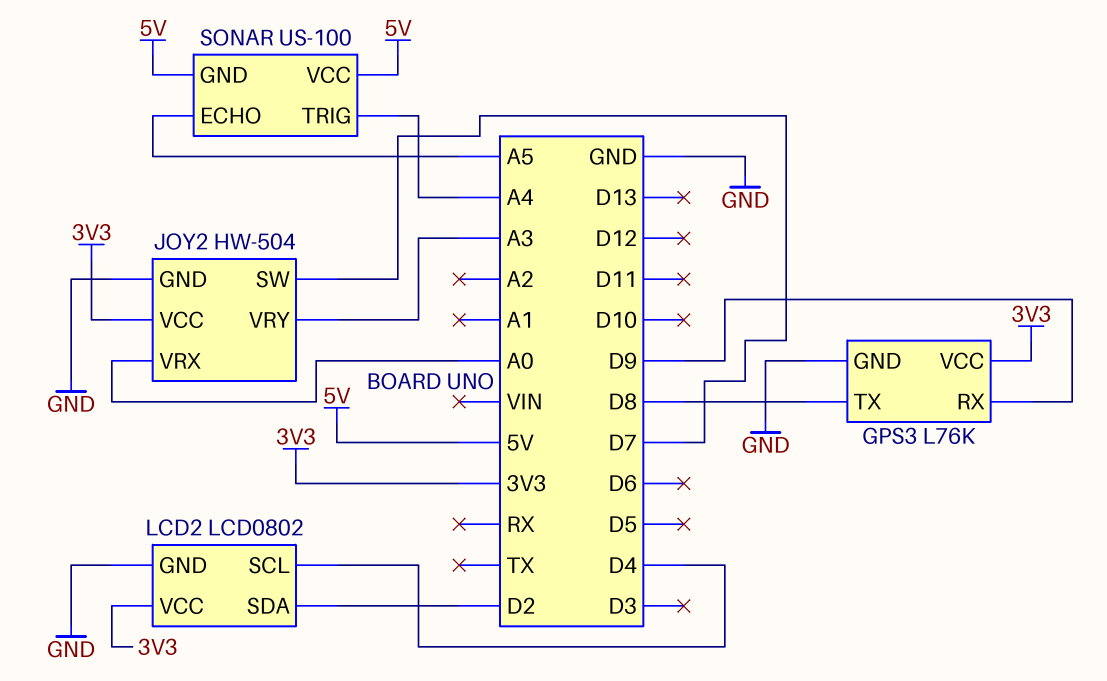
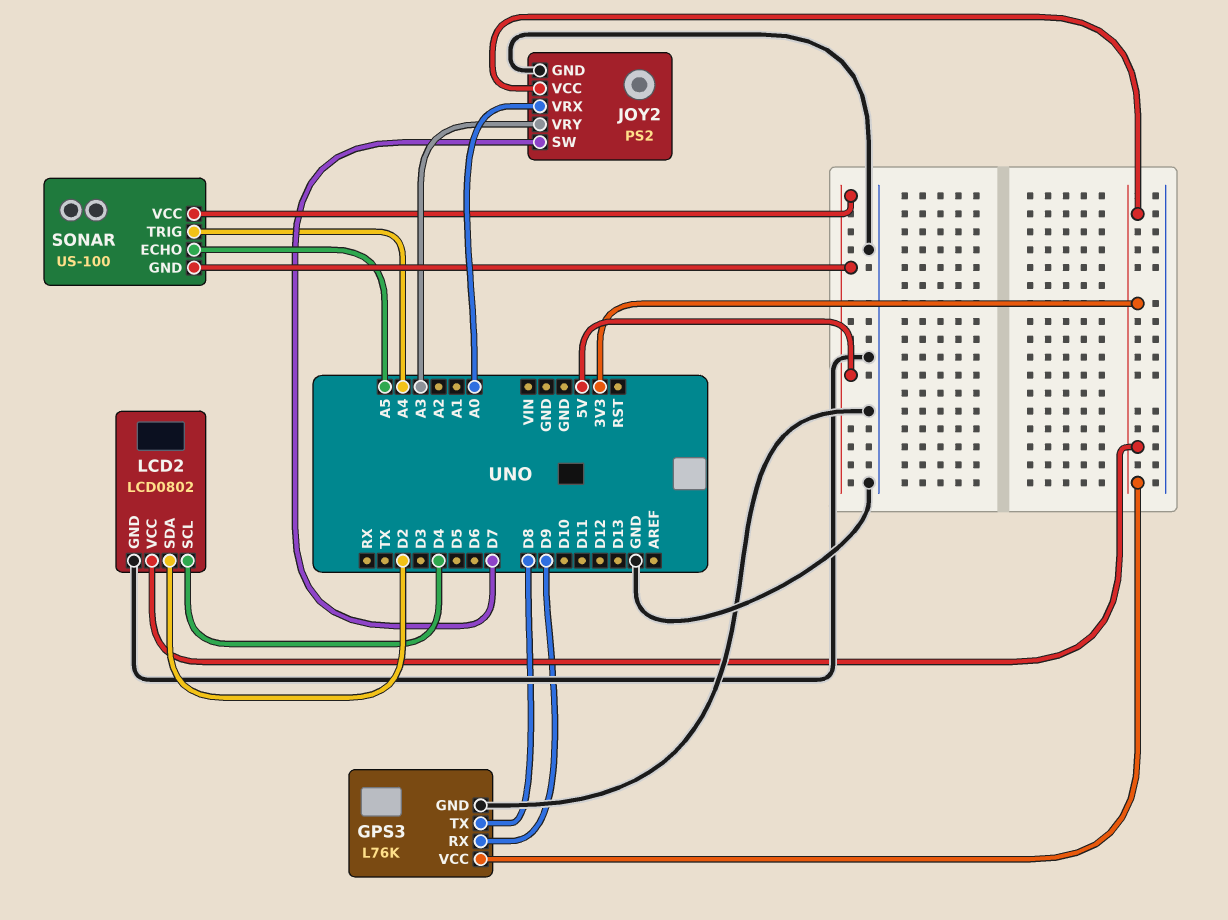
JOY2: HW-504 -> PS2

